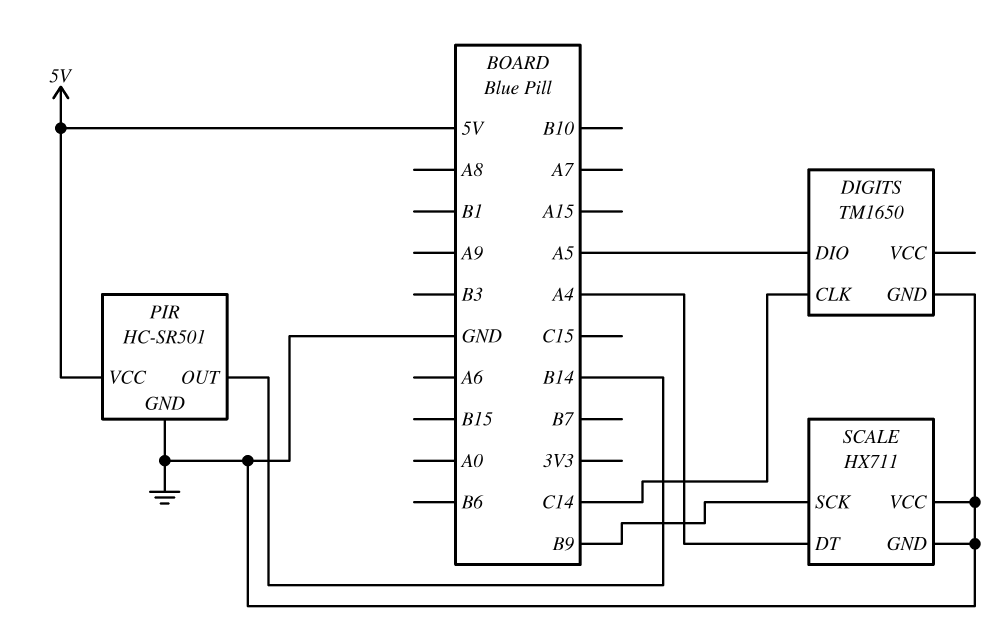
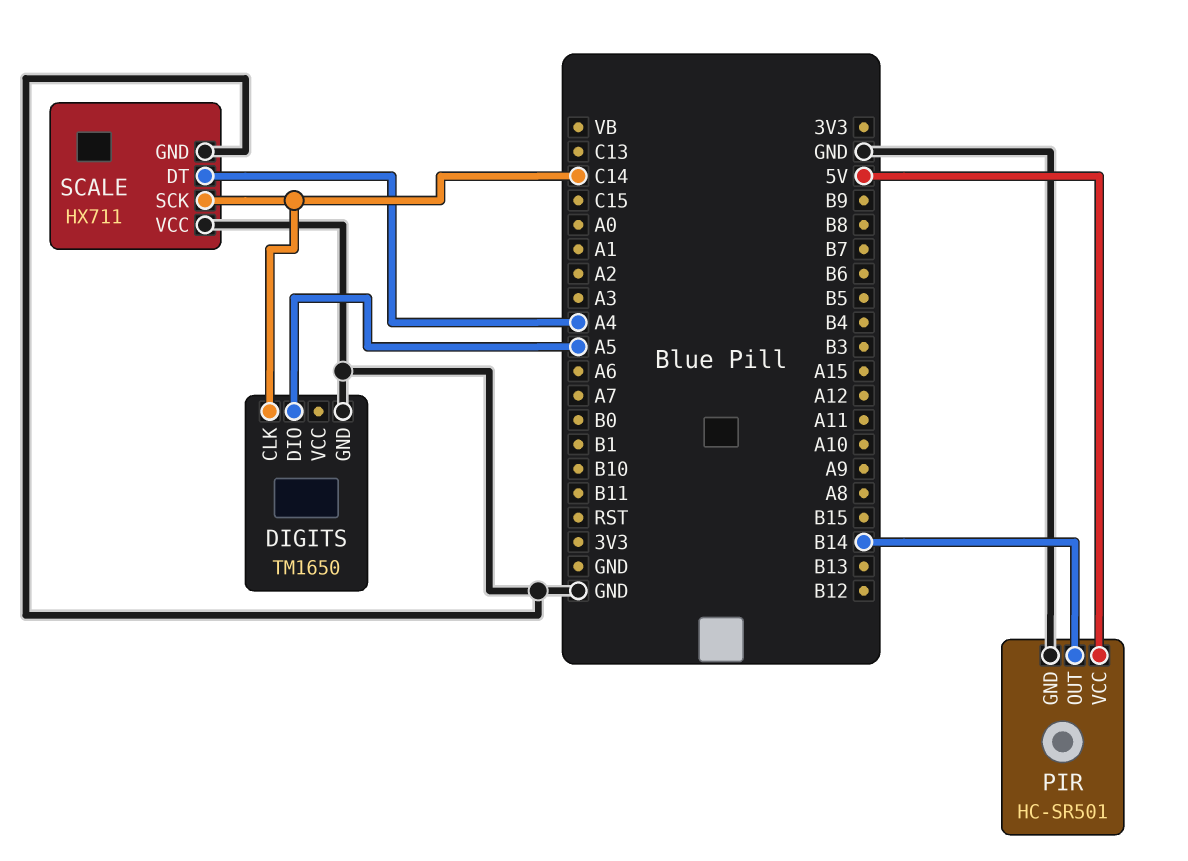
SCALE pin SCK: B9 -> C14

